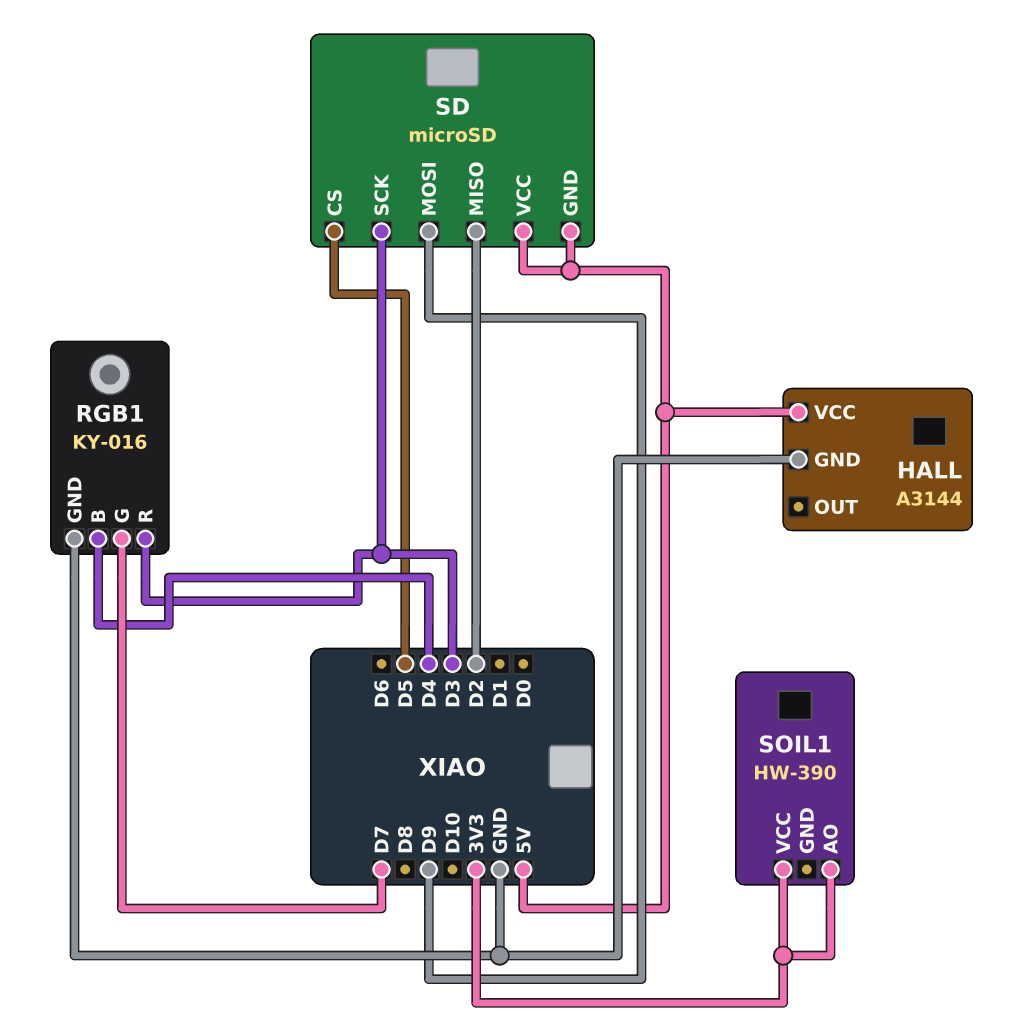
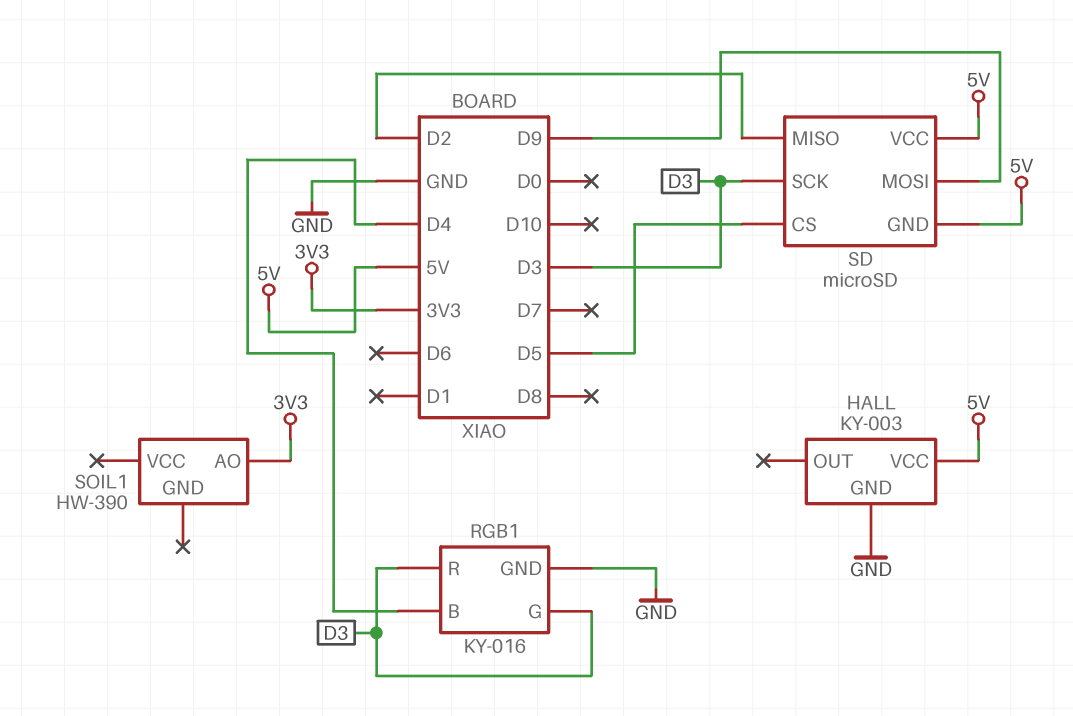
HALL: A3144 -> KY-003
RGB1 pin G: D7 -> D3
SOIL1 pin VCC: 3V3 -> none

